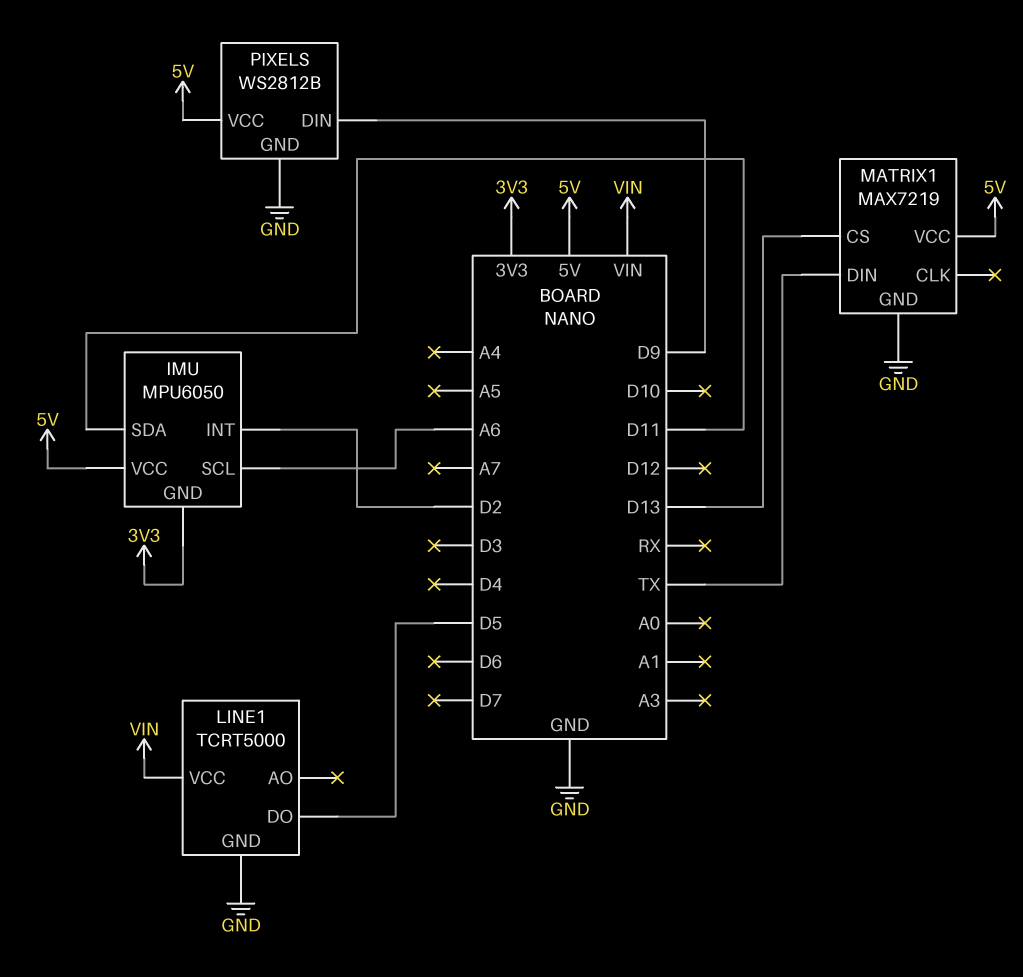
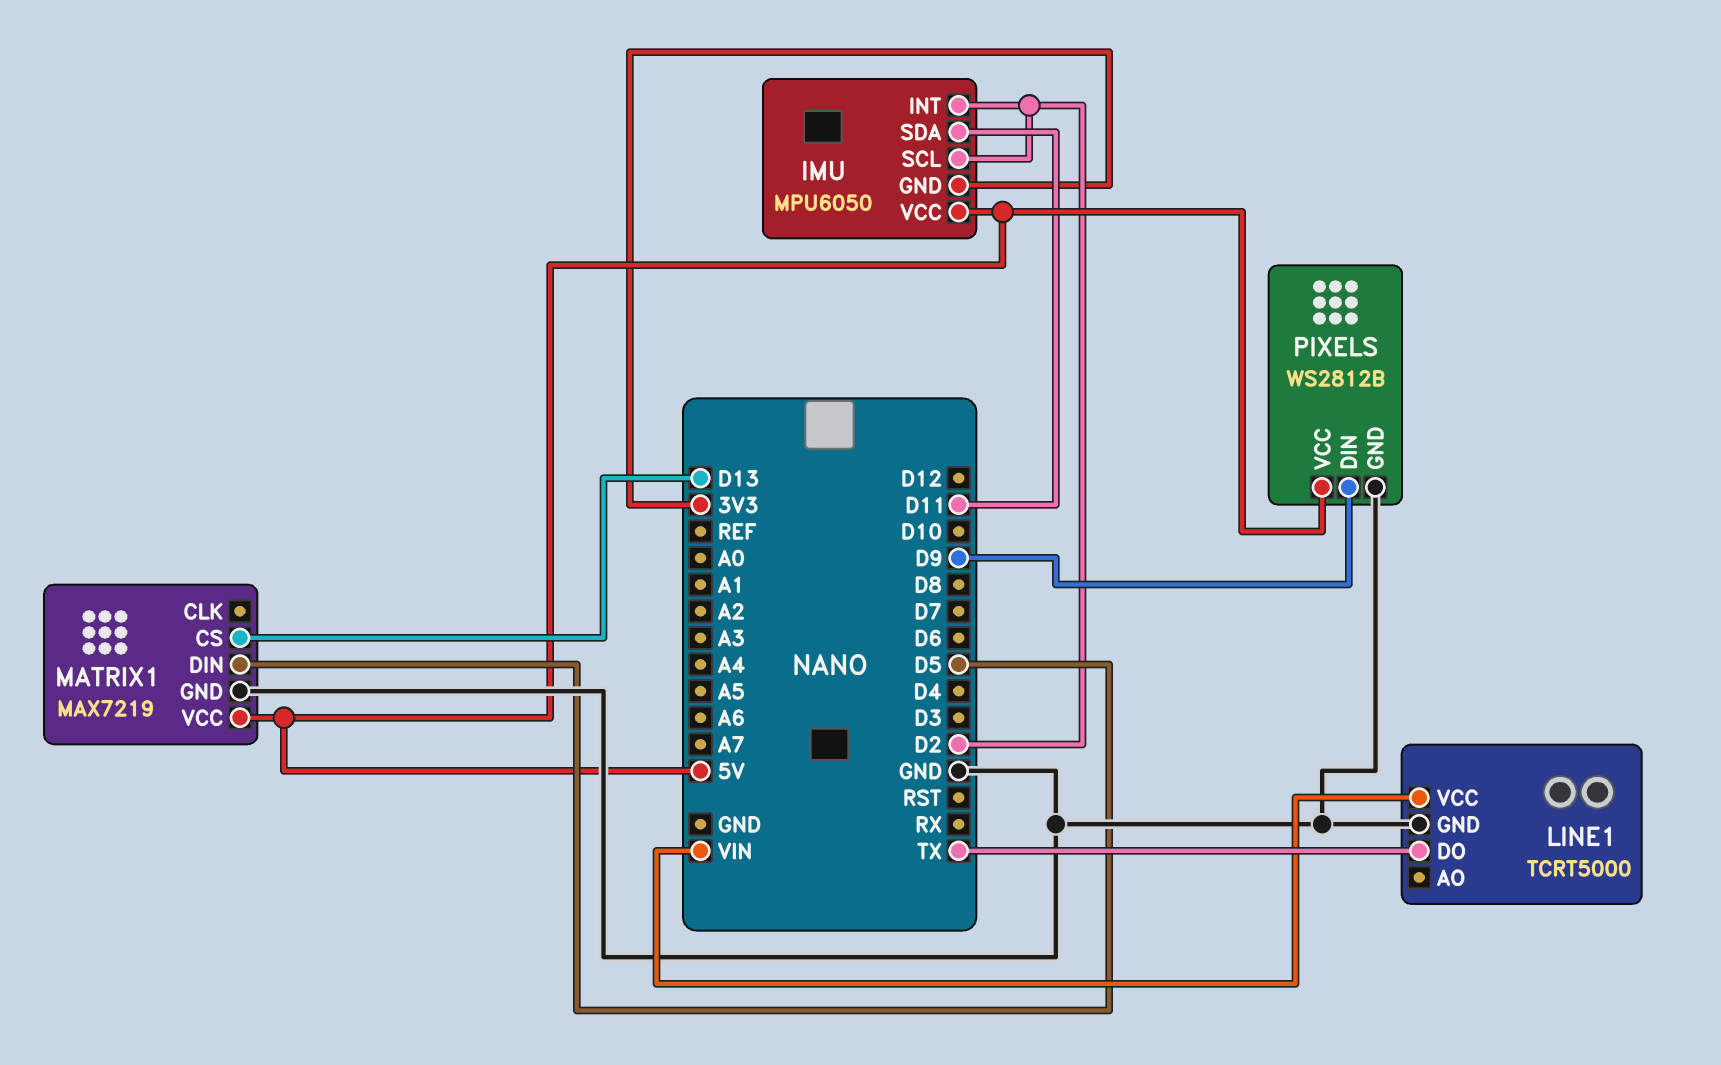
IMU pin SCL: A6 -> D2
LINE1 pin DO: D5 -> TX
MATRIX1 pin DIN: TX -> D5

